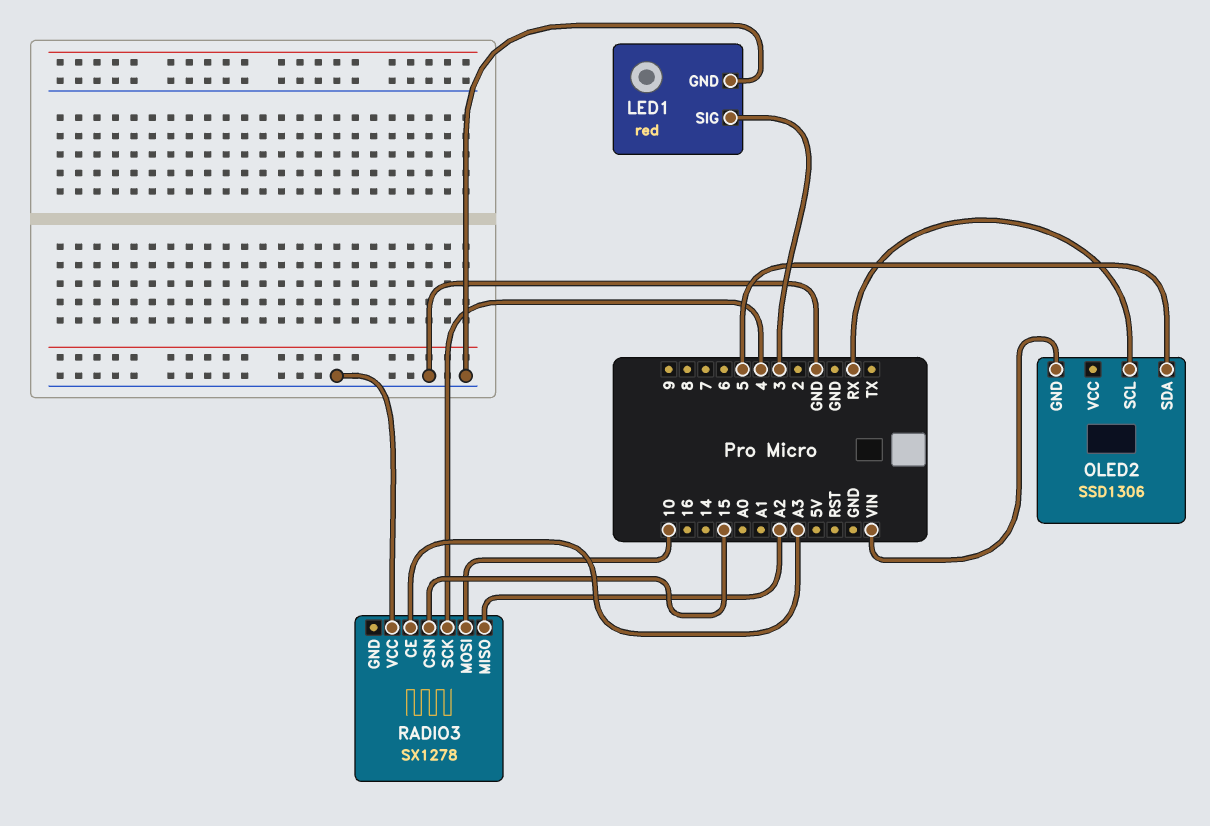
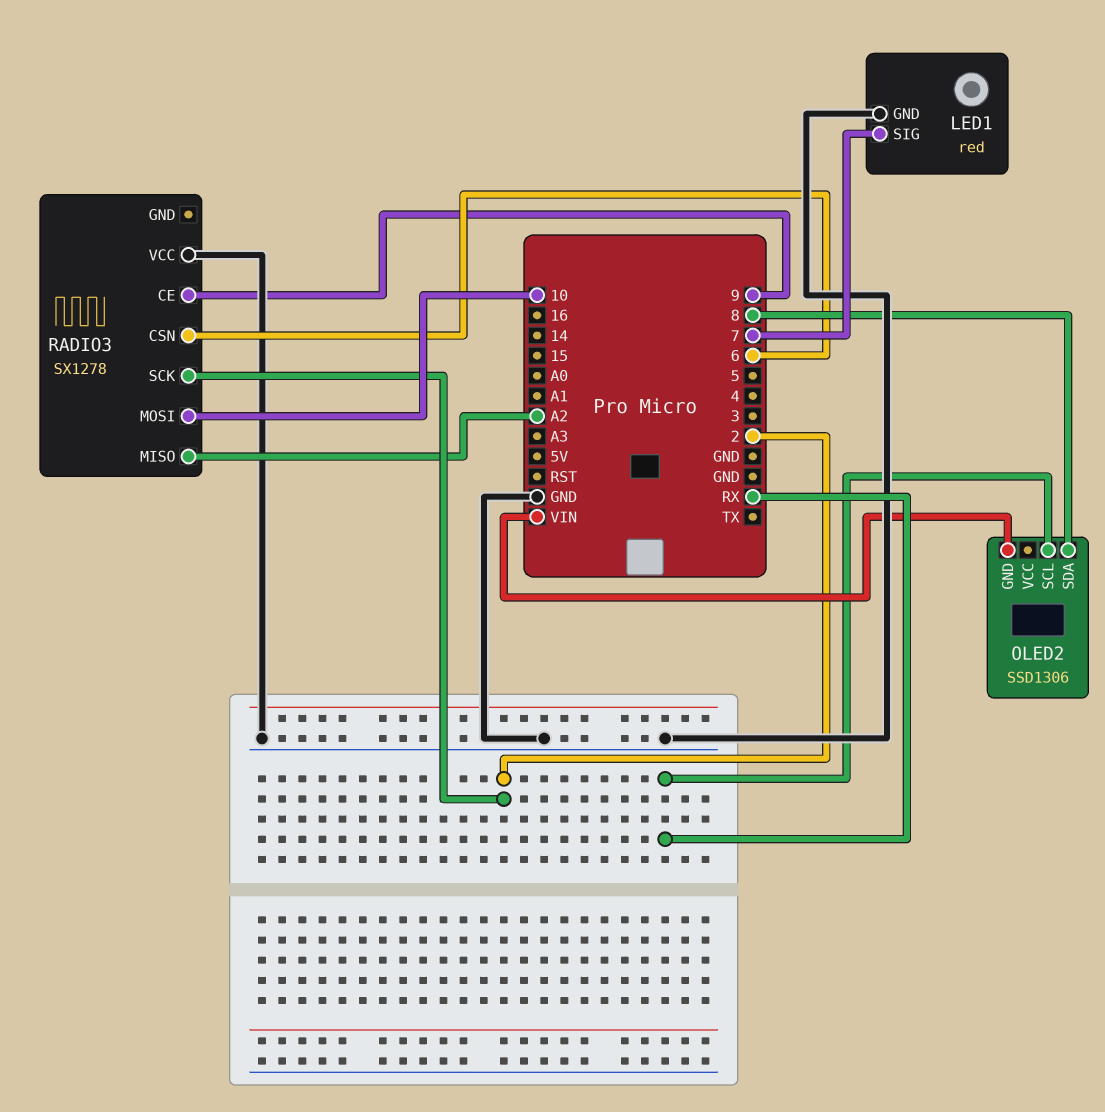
LED1 pin SIG: 3 -> 7
OLED2 pin SDA: 5 -> 8
RADIO3 pin CE: A3 -> 9
RADIO3 pin CSN: 15 -> 6
RADIO3 pin SCK: 4 -> 2

